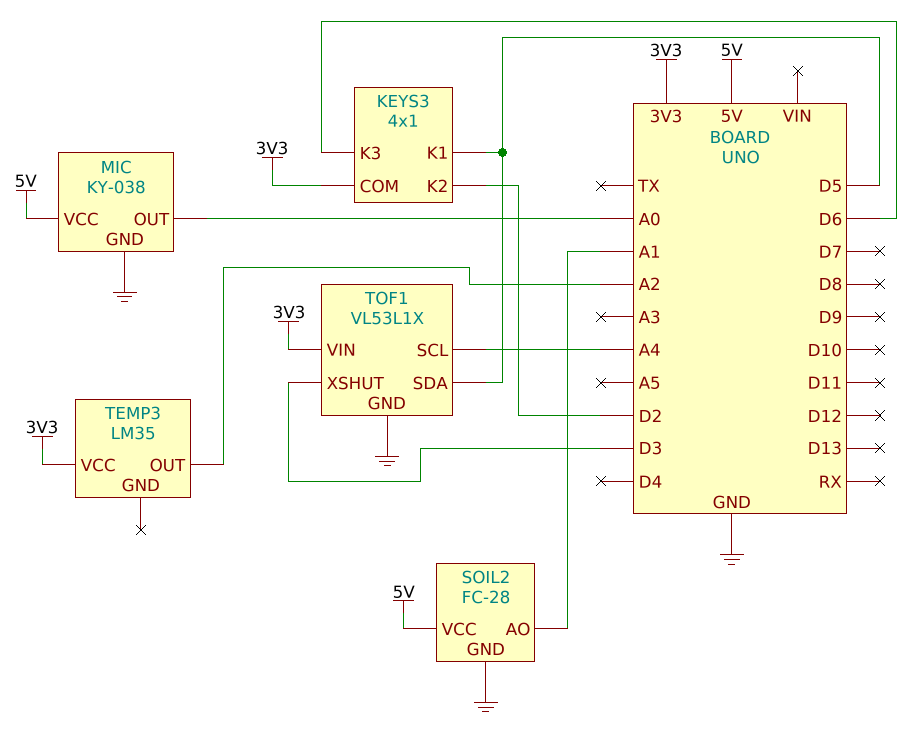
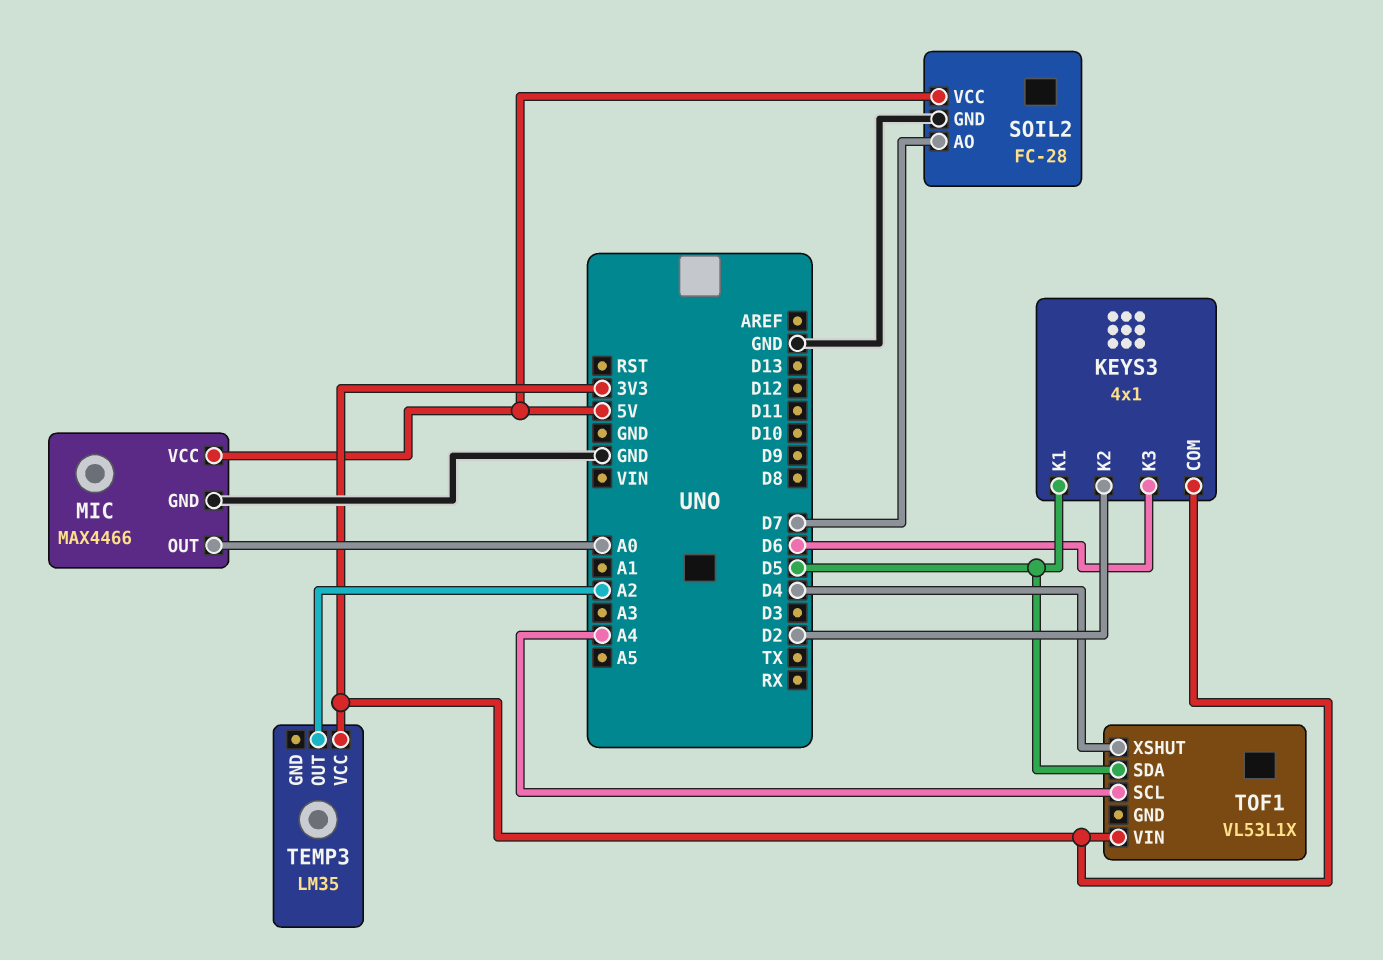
MIC: KY-038 -> MAX4466
SOIL2 pin AO: A1 -> D7
TOF1 pin GND: GND -> none
TOF1 pin XSHUT: D3 -> D4

